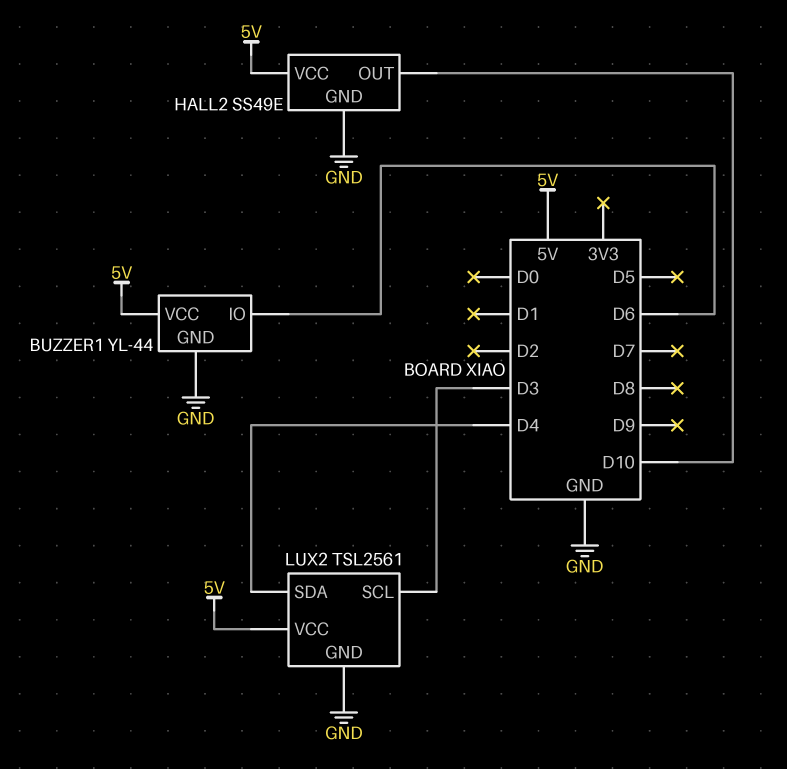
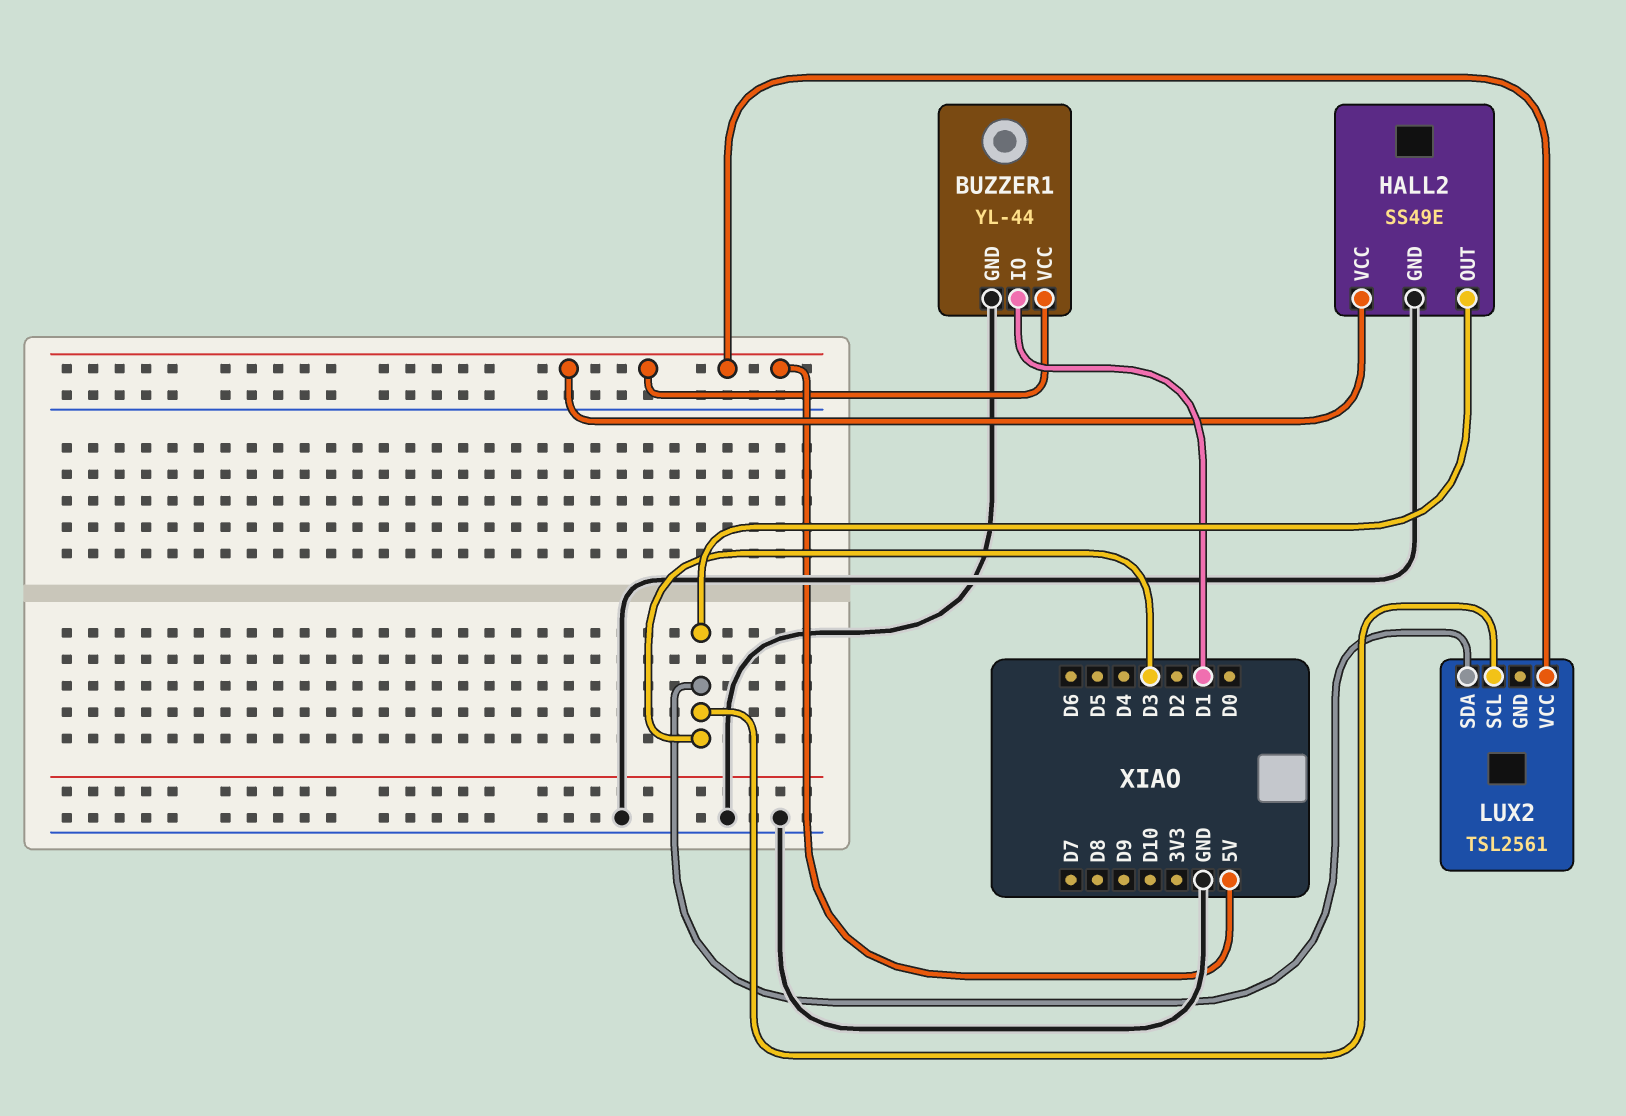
BUZZER1 pin IO: D6 -> D1
HALL2 pin OUT: D10 -> D3
LUX2 pin GND: GND -> none
LUX2 pin SDA: D4 -> D3

